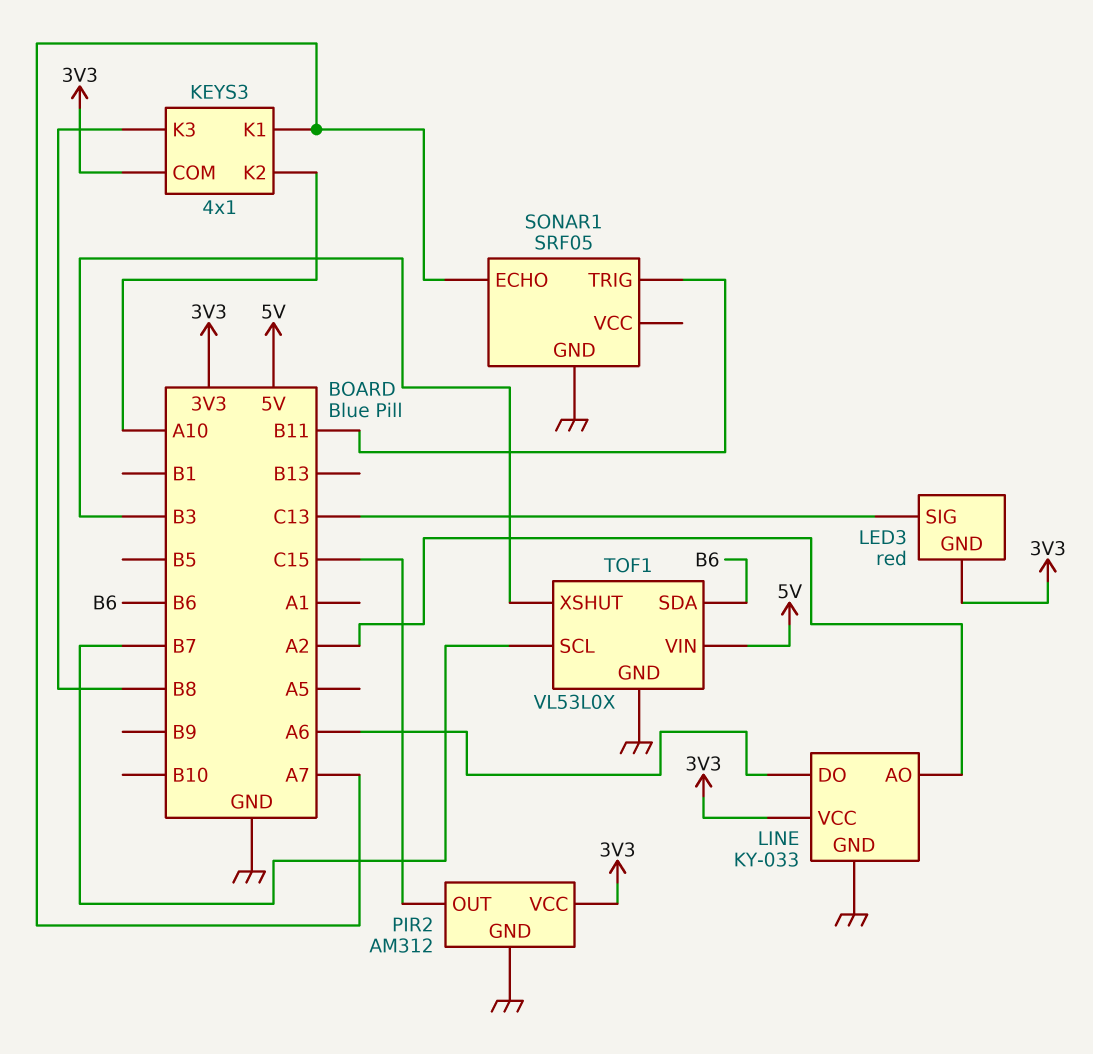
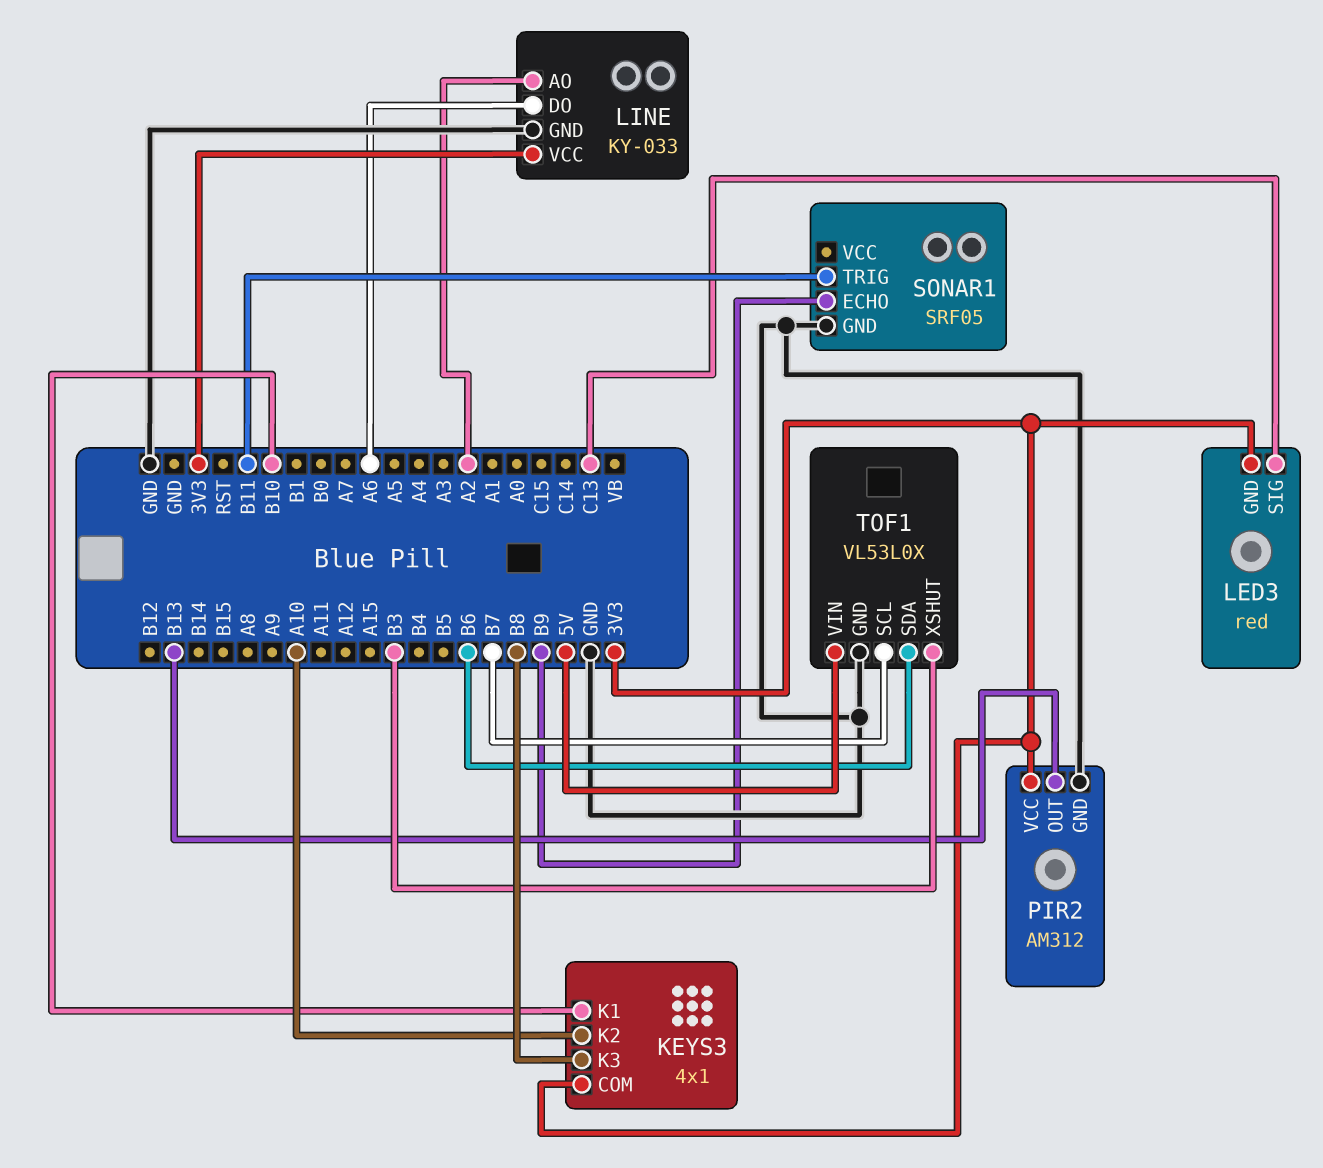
KEYS3 pin K1: A7 -> B10
PIR2 pin OUT: C15 -> B13
SONAR1 pin ECHO: A7 -> B9

